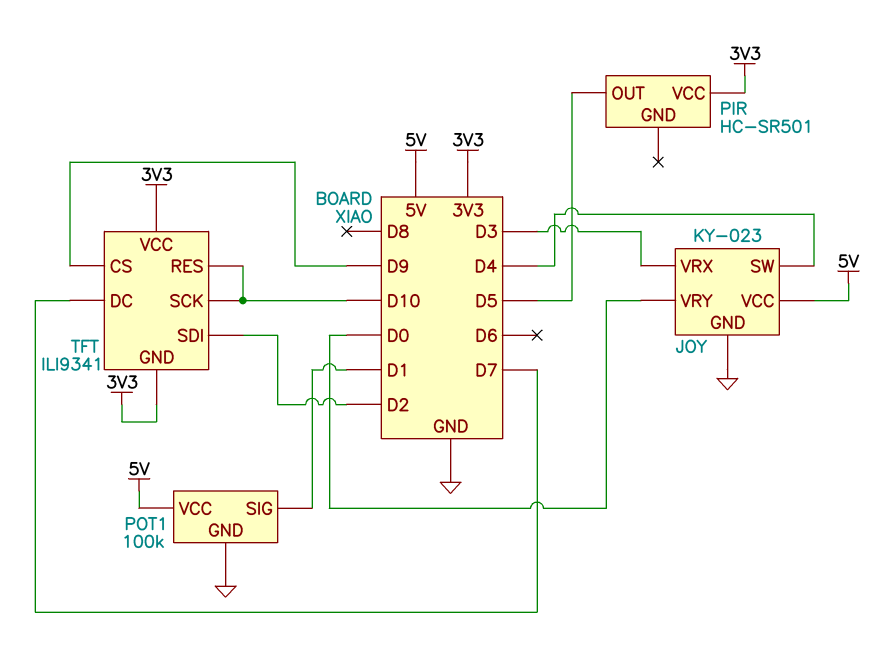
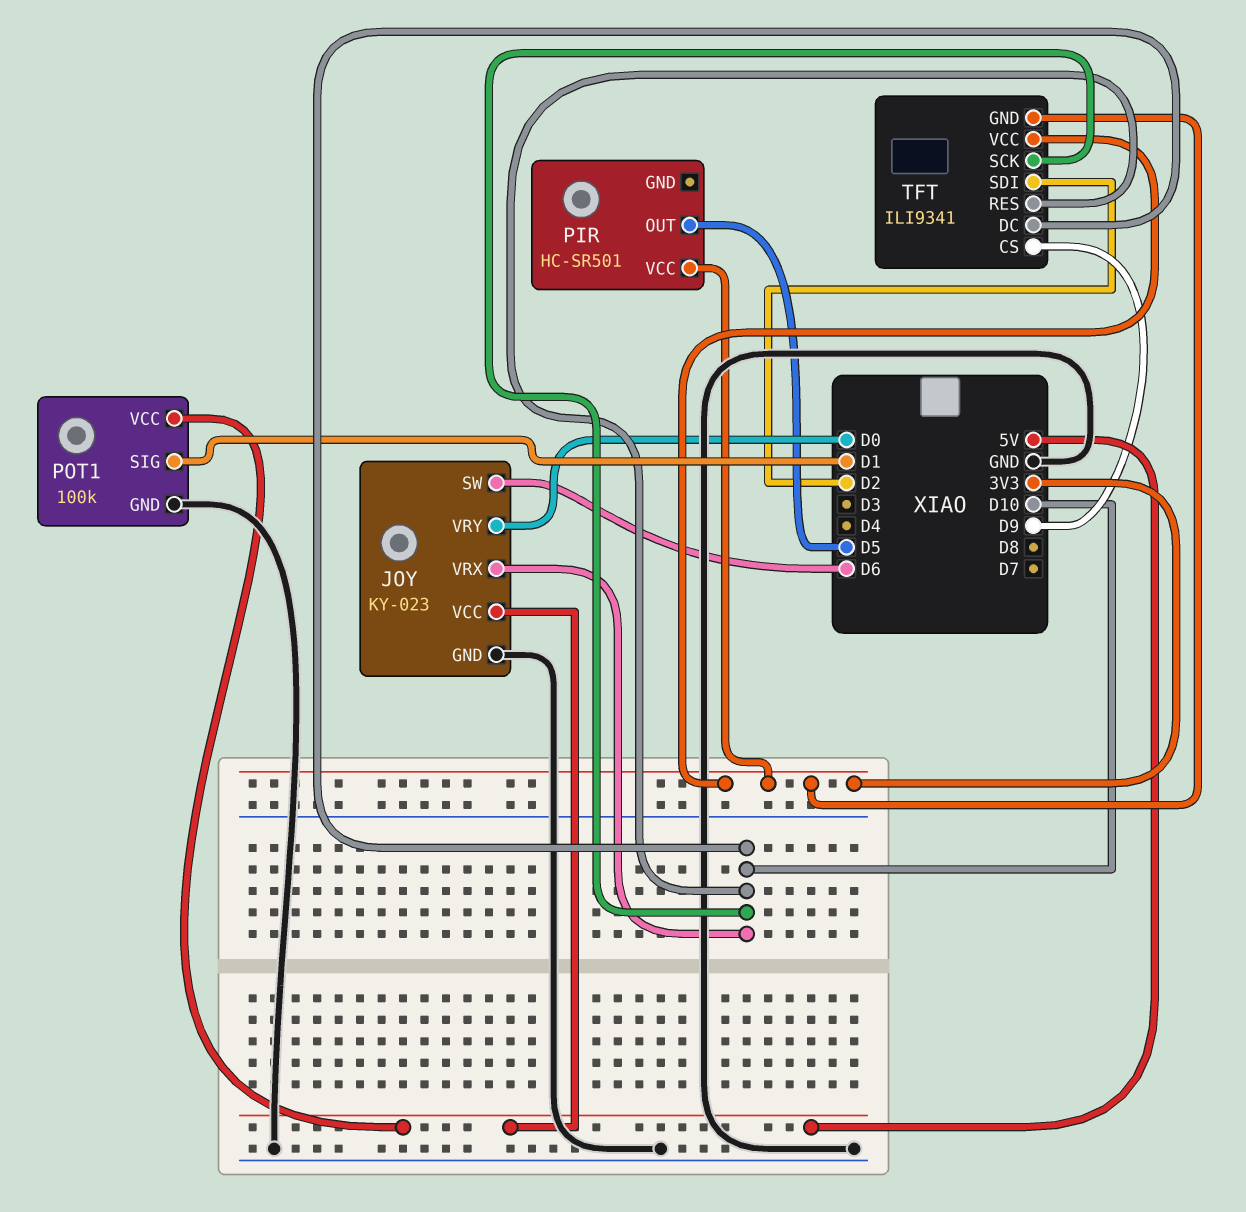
JOY pin SW: D4 -> D6
JOY pin VRX: D3 -> D10
TFT pin DC: D7 -> D10

